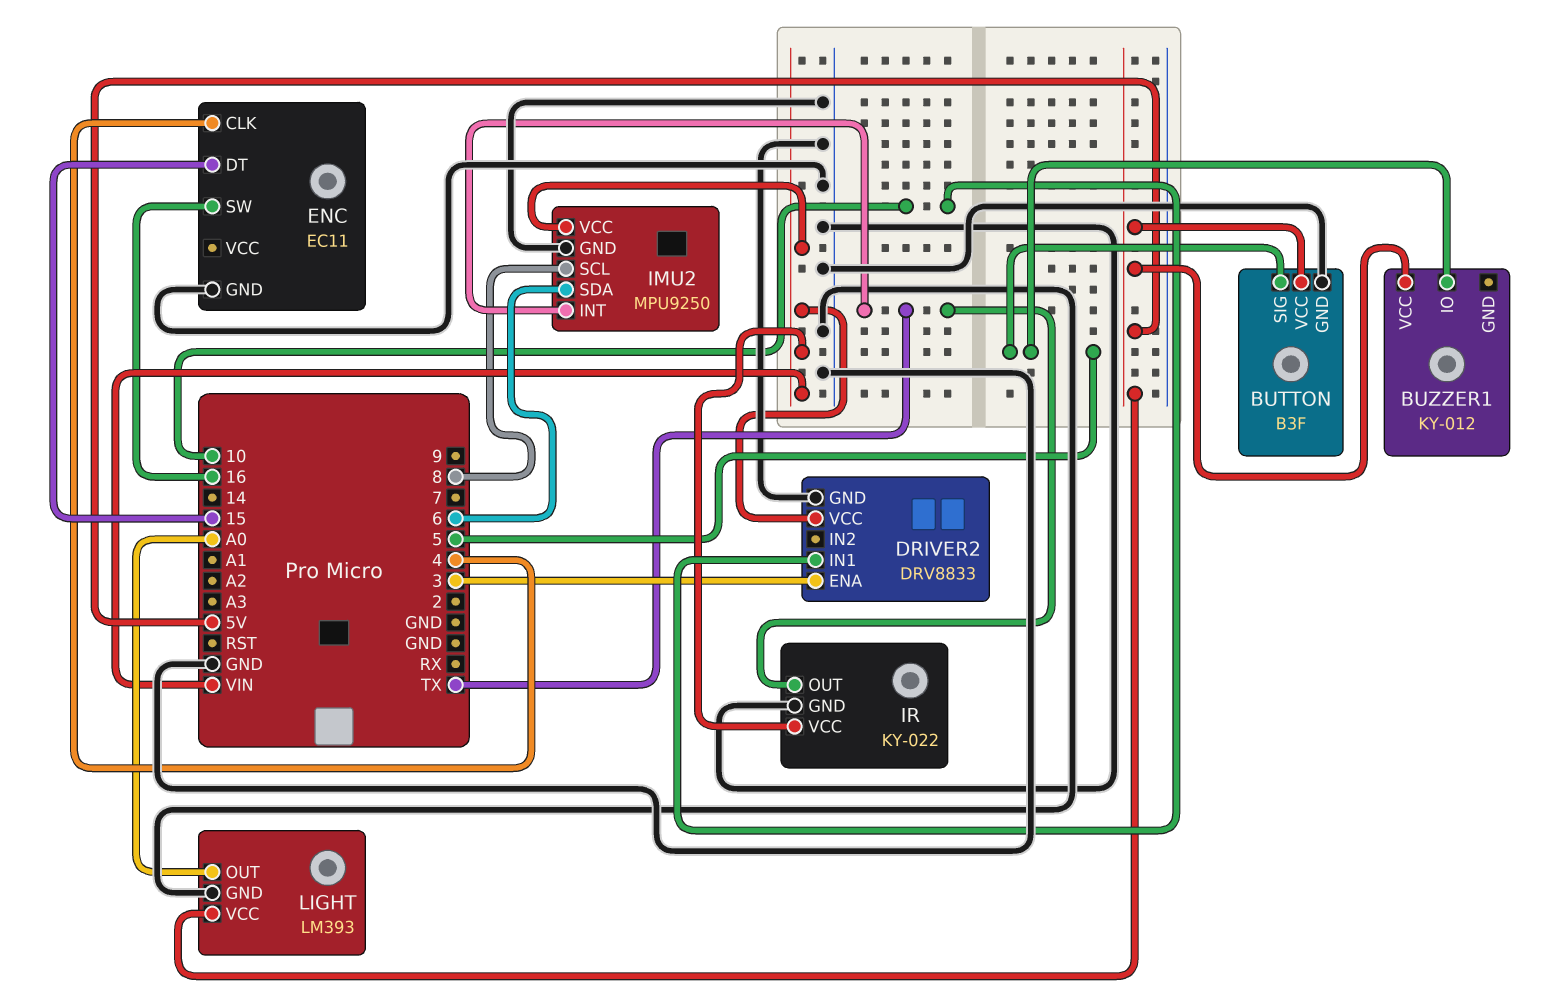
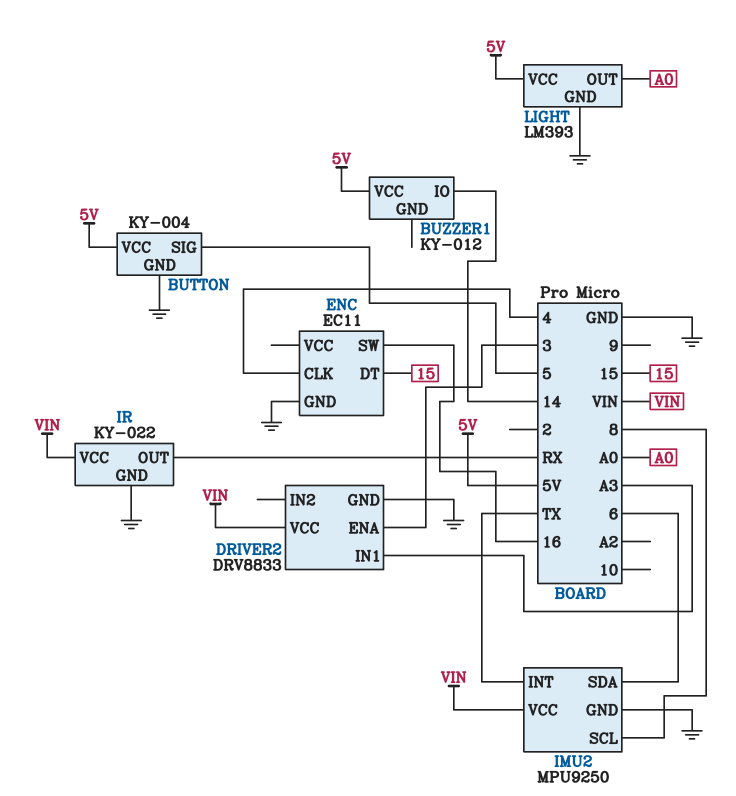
BUTTON: B3F -> KY-004
BUZZER1 pin IO: 5 -> 14
DRIVER2 pin IN1: 10 -> A3
IR pin OUT: TX -> RX

